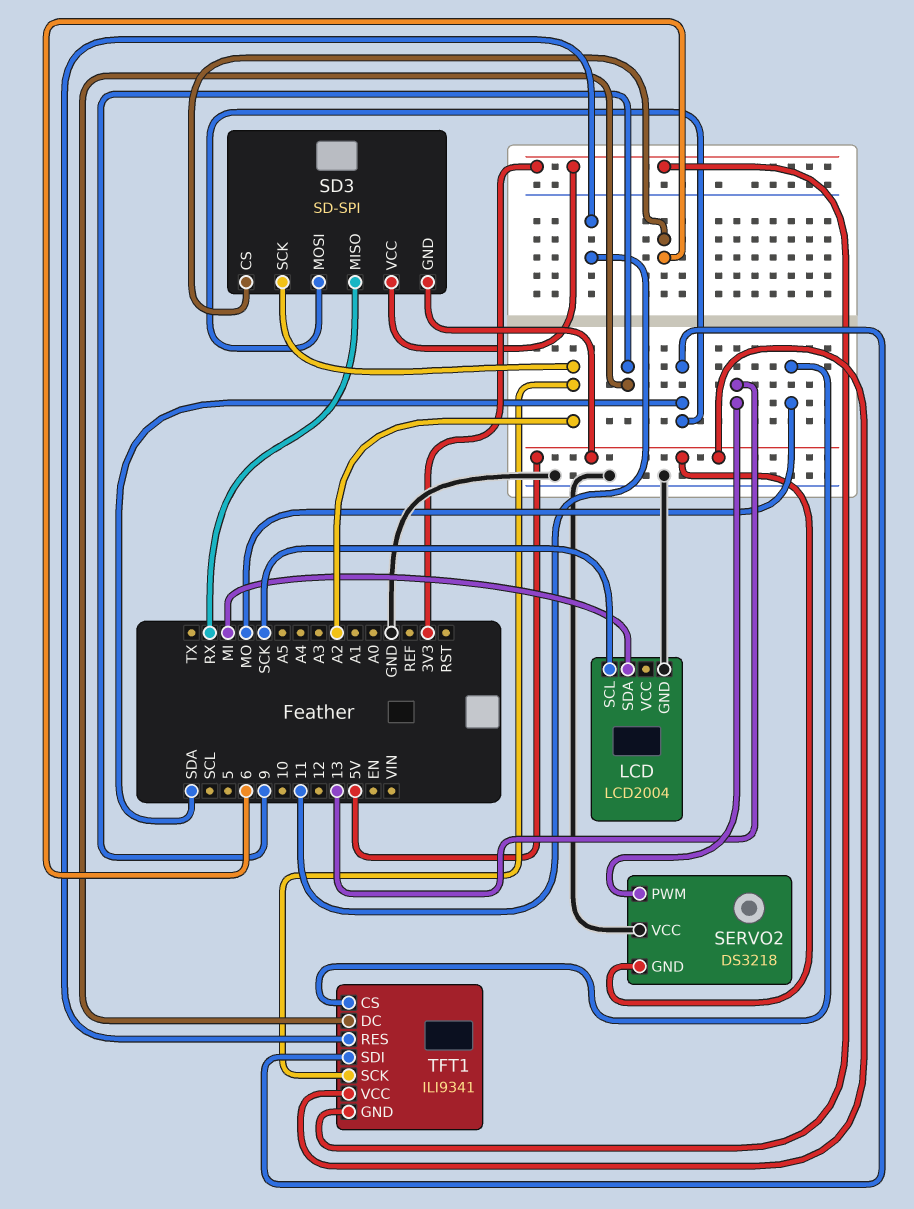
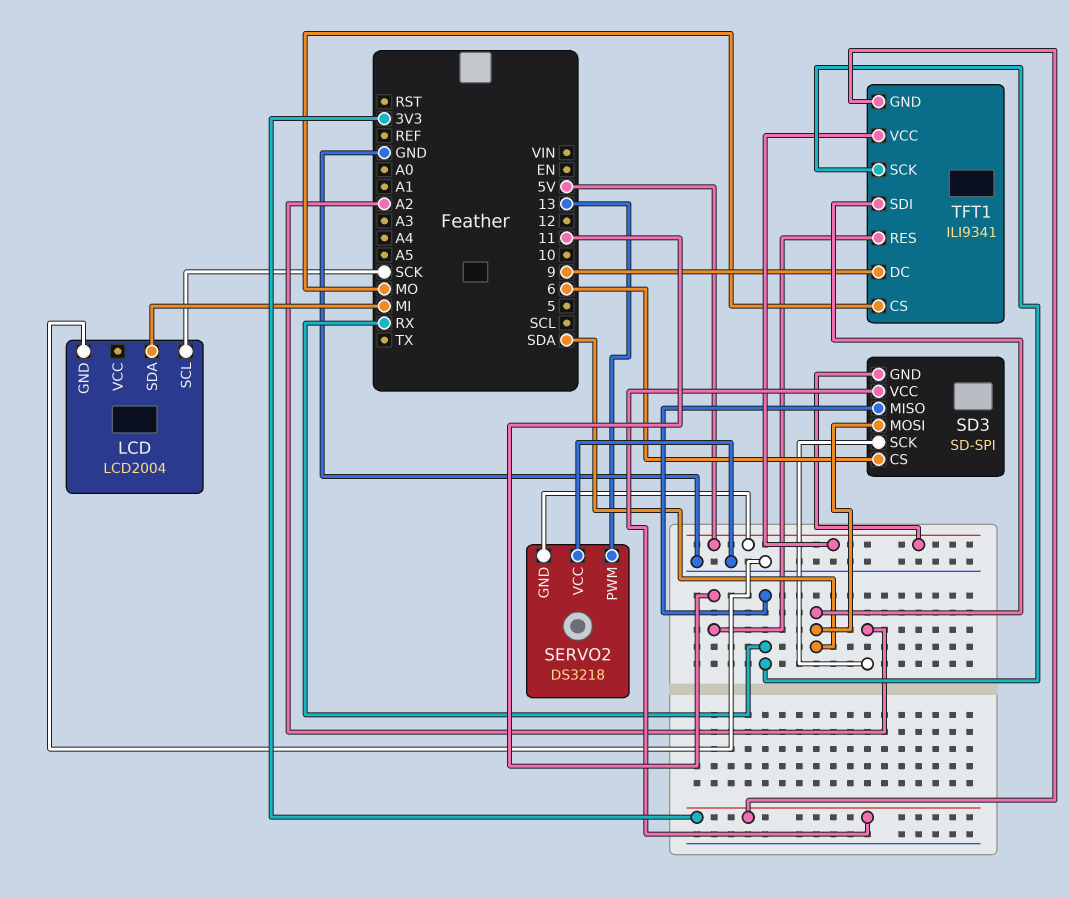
TFT1 pin SCK: A2 -> RX

